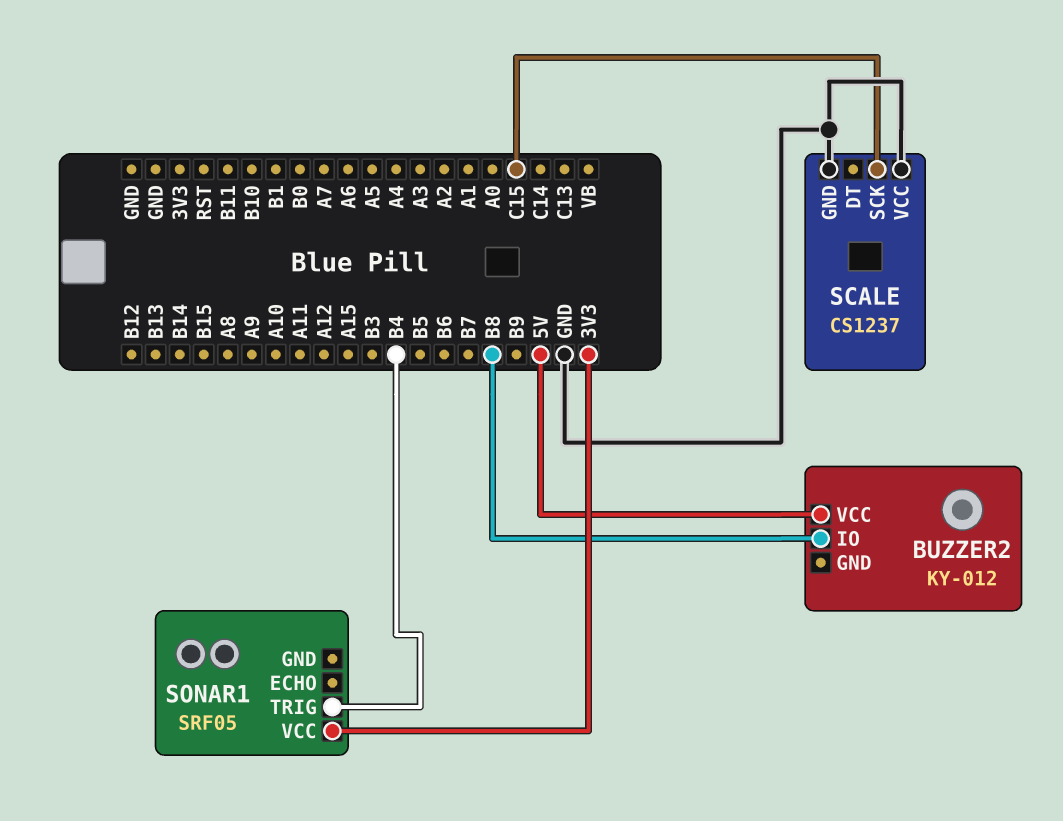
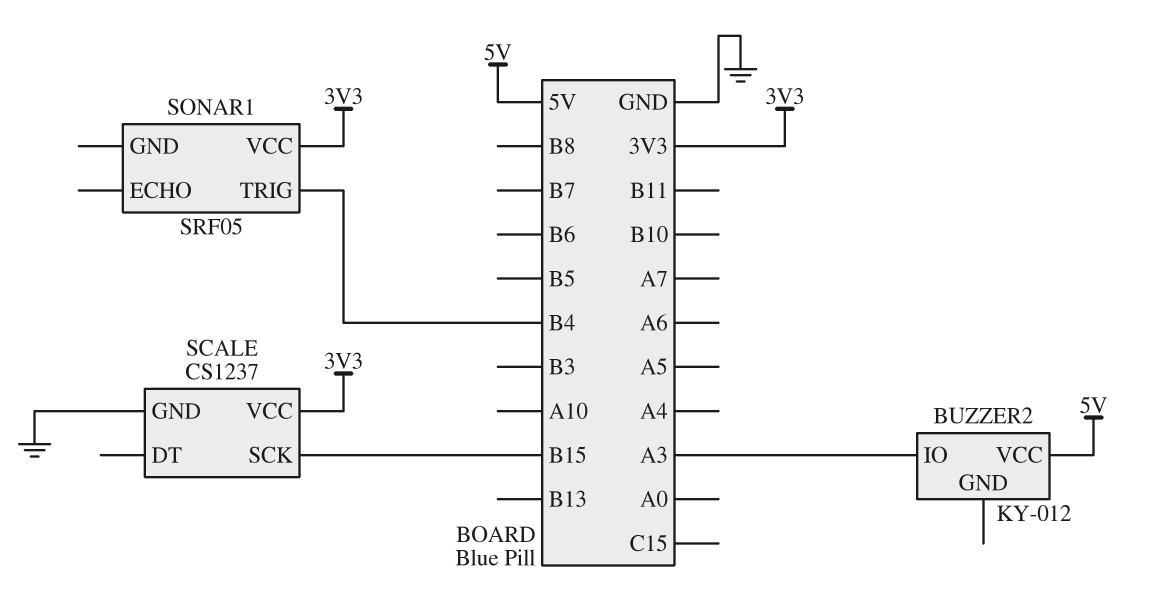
BUZZER2 pin IO: B8 -> A3
SCALE pin SCK: C15 -> B15
SCALE pin VCC: GND -> 3V3

